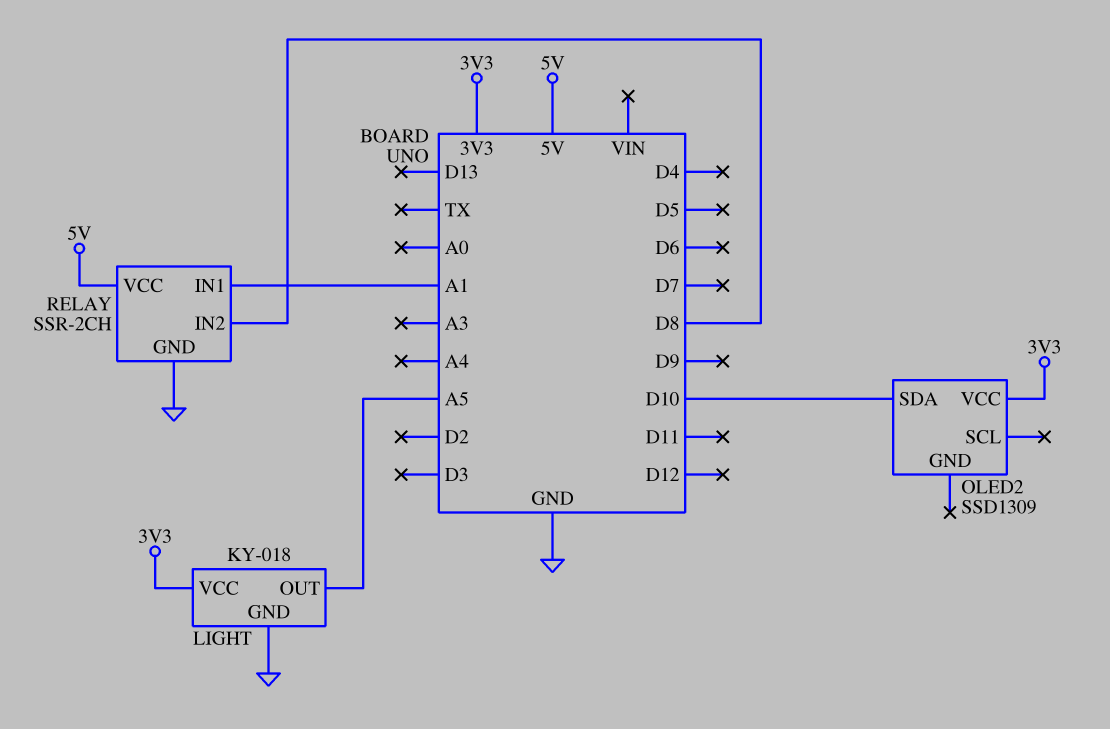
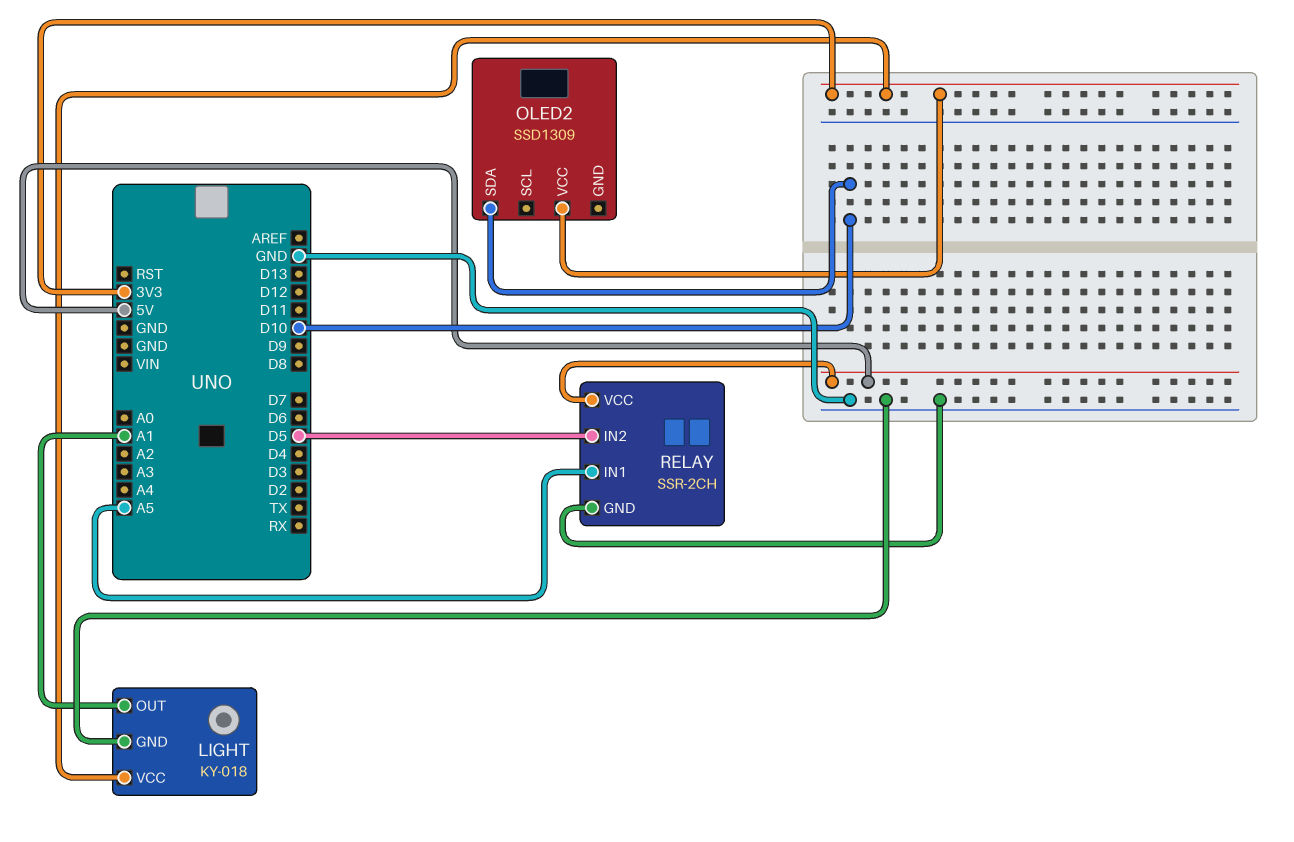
LIGHT pin OUT: A5 -> A1
RELAY pin IN1: A1 -> A5
RELAY pin IN2: D8 -> D5

